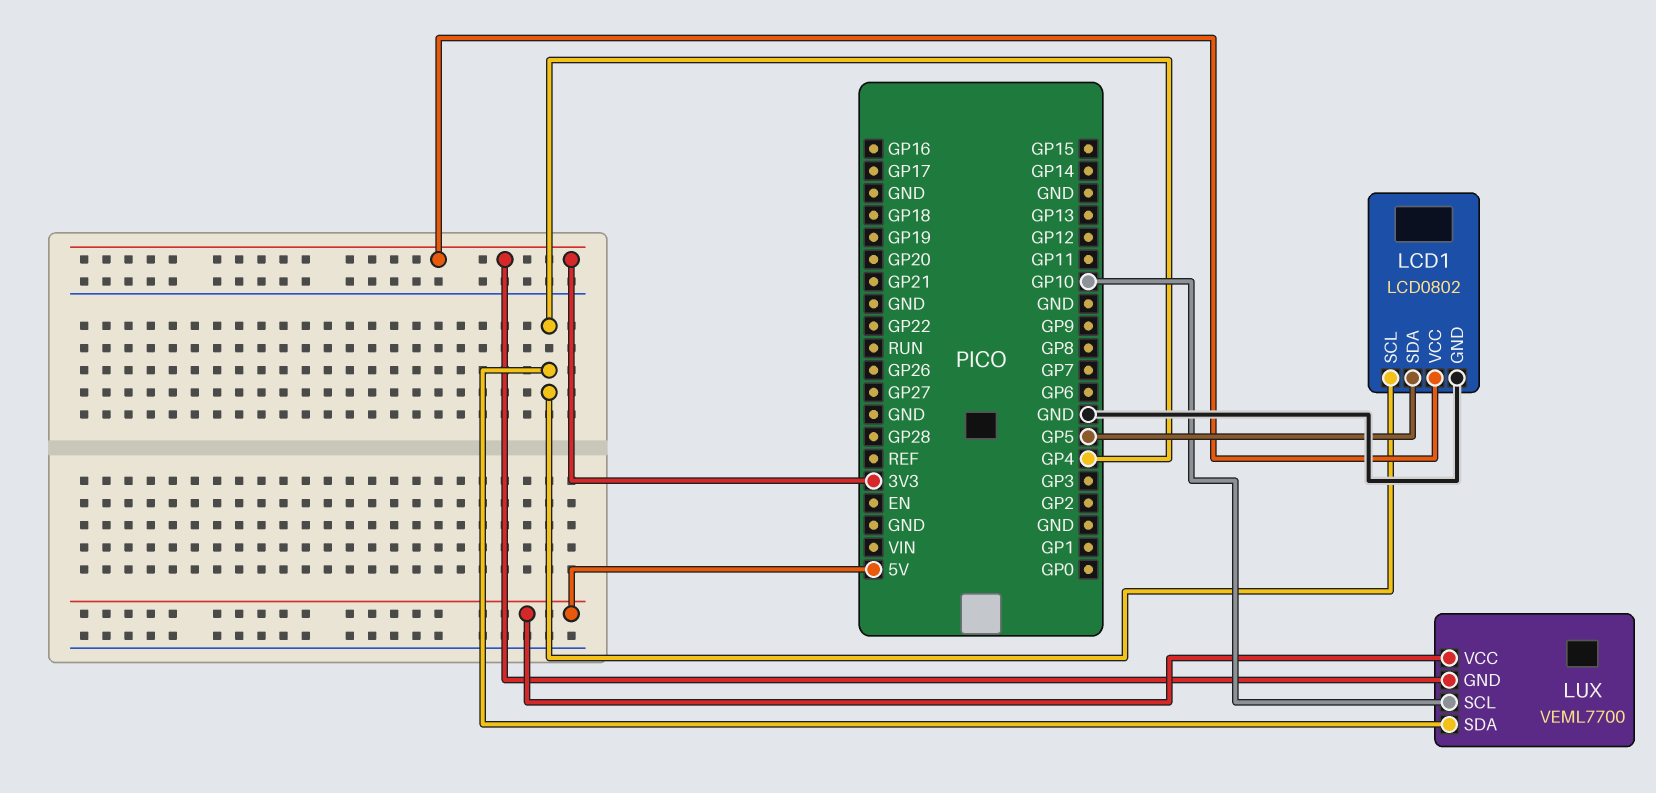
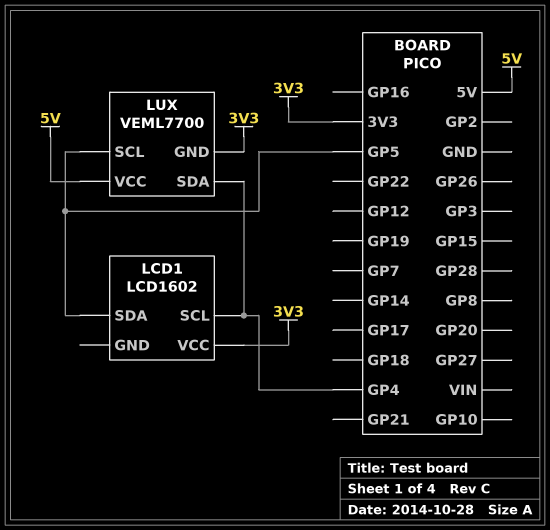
LCD1: LCD0802 -> LCD1602
LCD1 pin GND: GND -> none
LUX pin SCL: GP10 -> GP5

